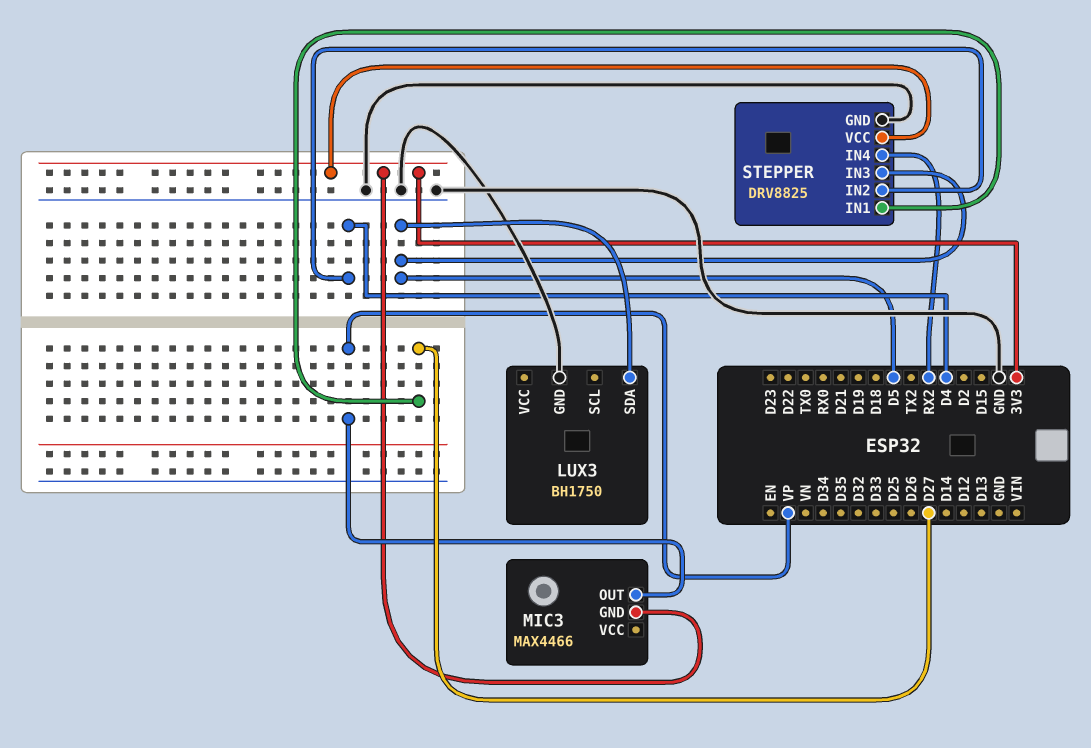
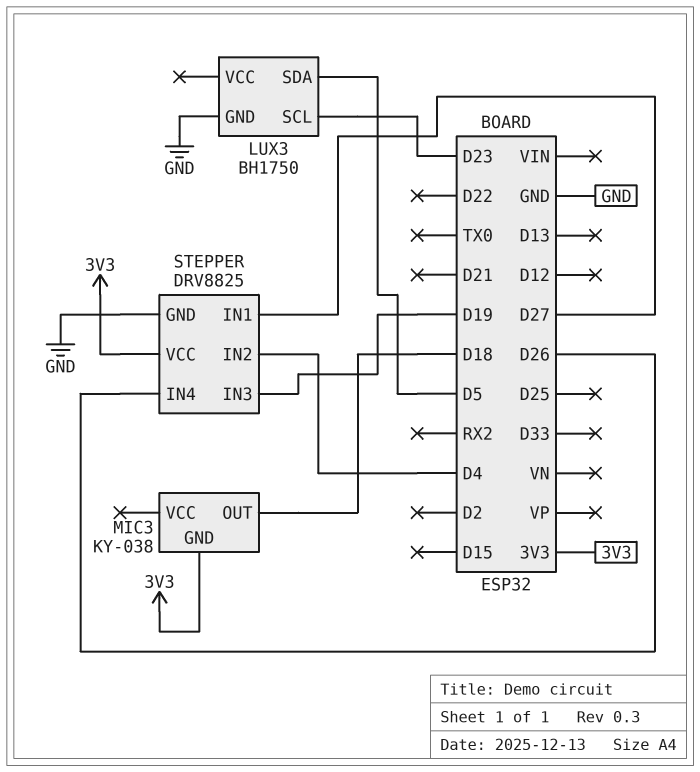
LUX3 pin SCL: none -> D23
MIC3: MAX4466 -> KY-038
MIC3 pin OUT: VP -> D18
STEPPER pin IN3: D5 -> D19
STEPPER pin IN4: RX2 -> D26

